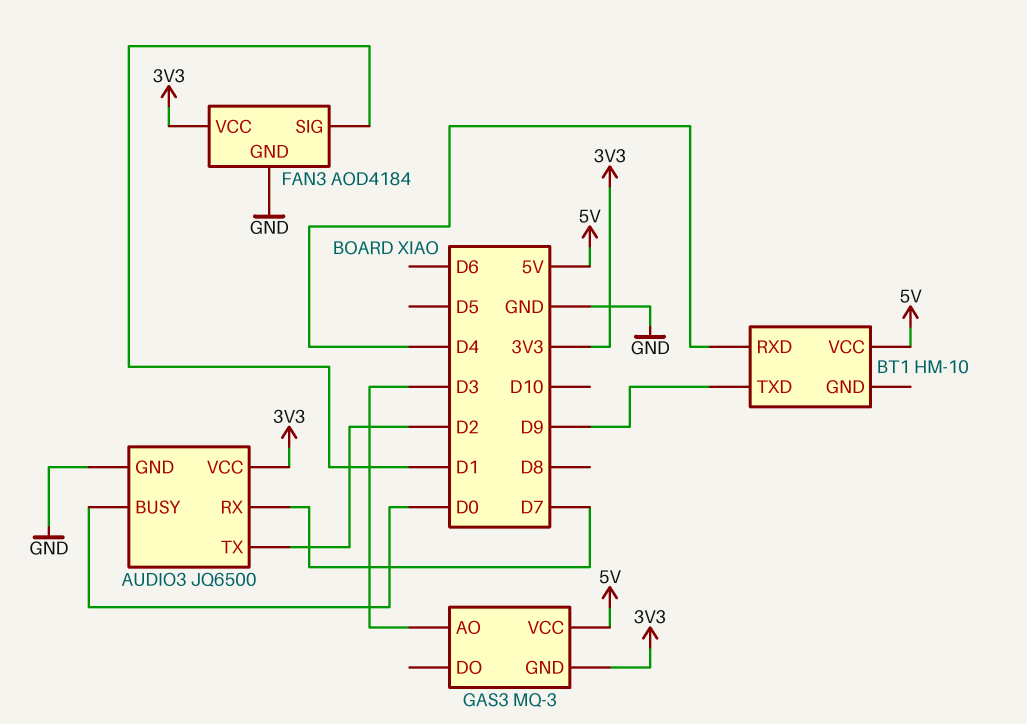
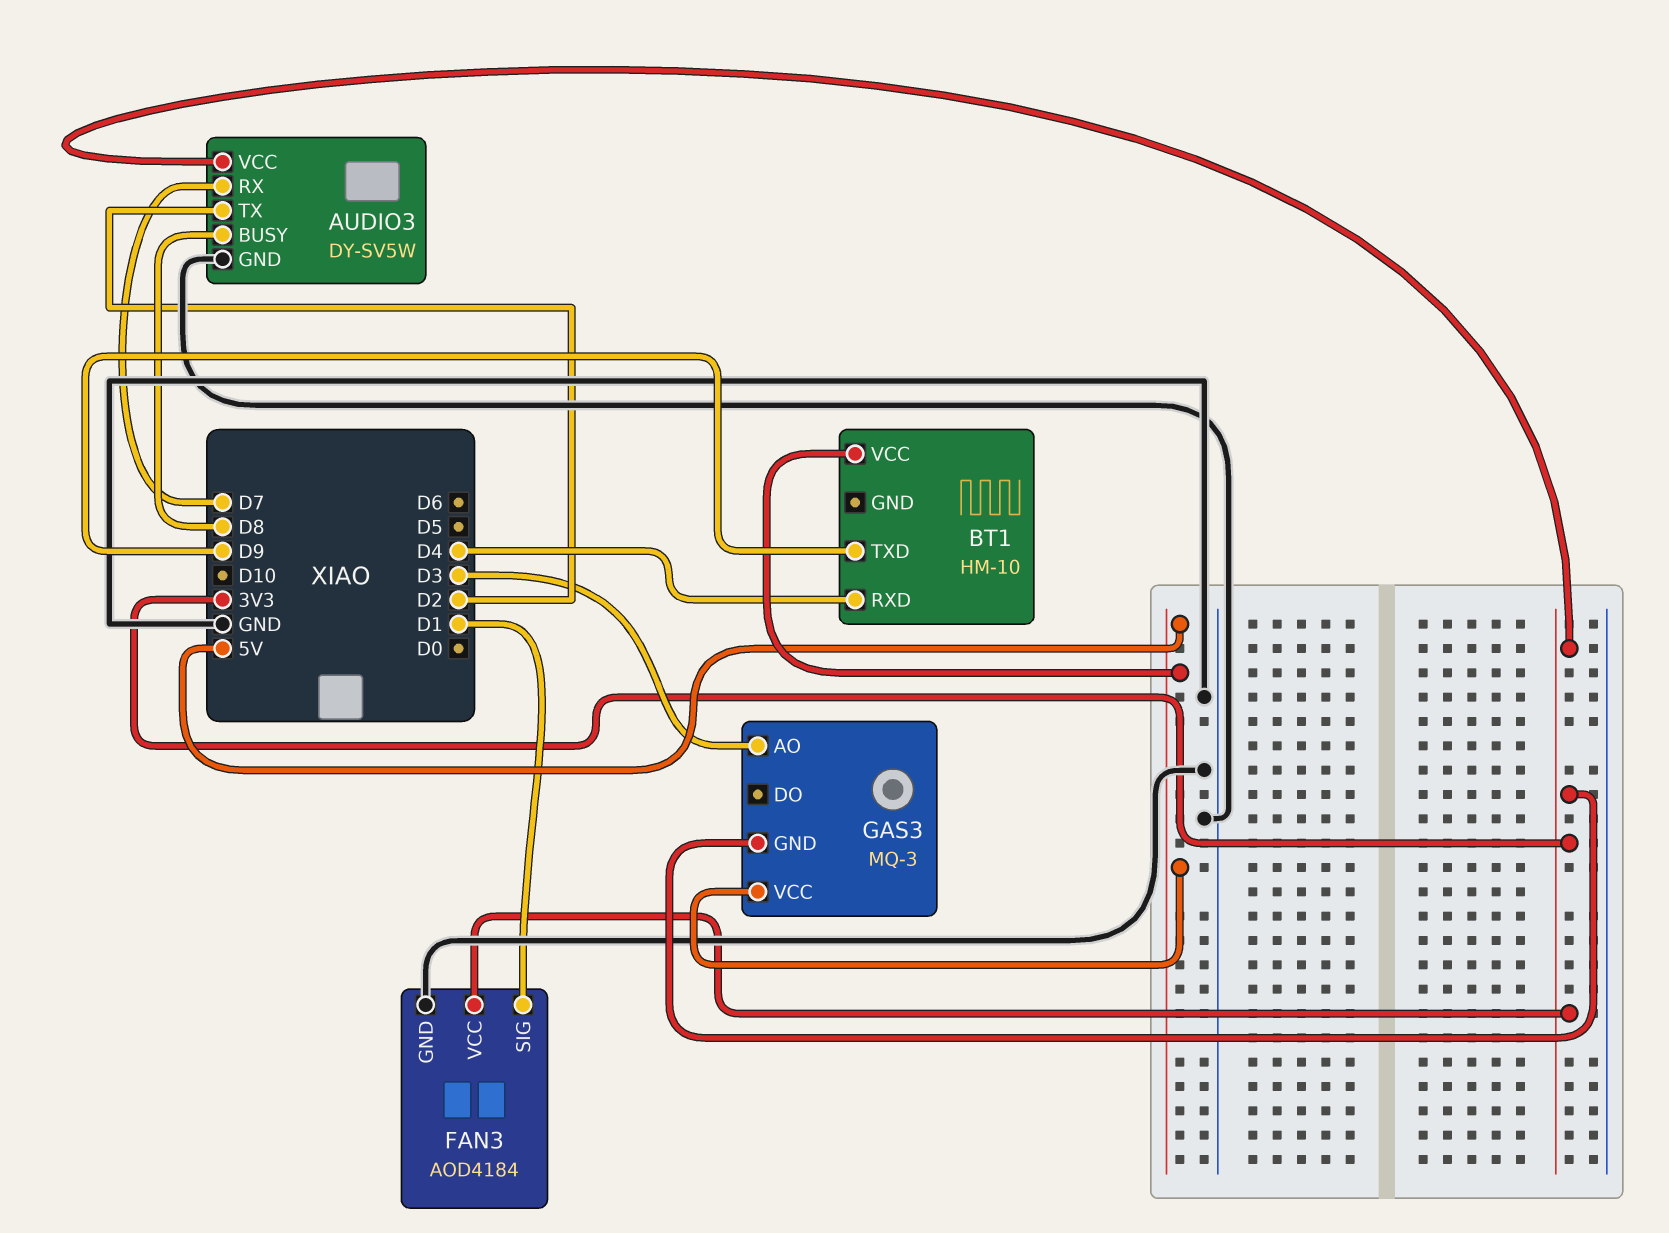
AUDIO3: JQ6500 -> DY-SV5W
AUDIO3 pin BUSY: D0 -> D8

